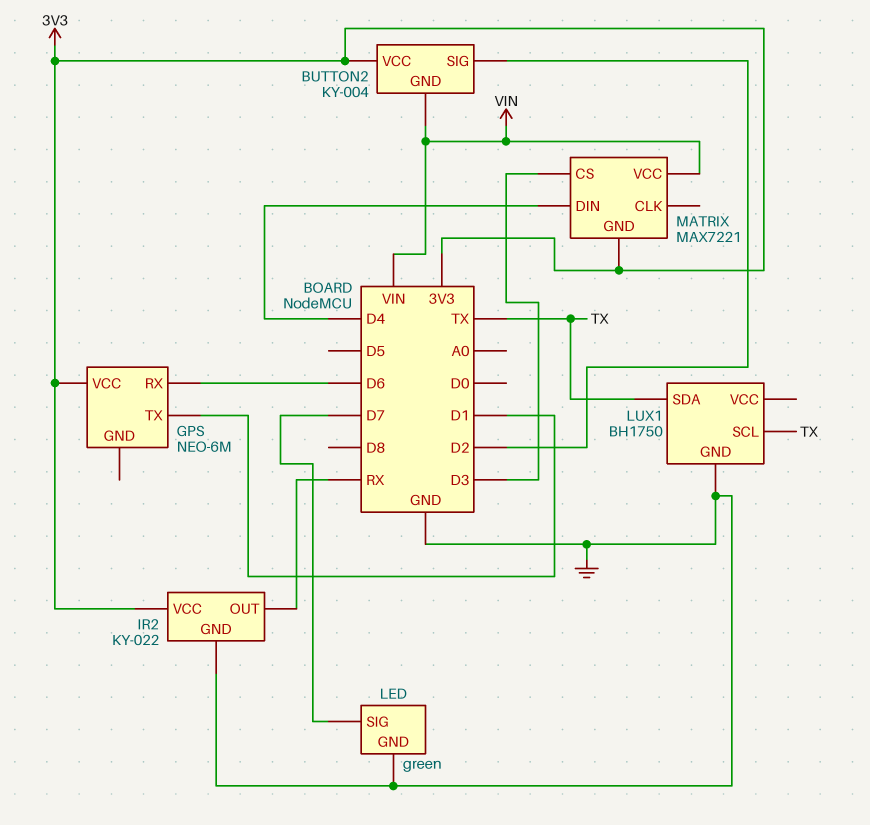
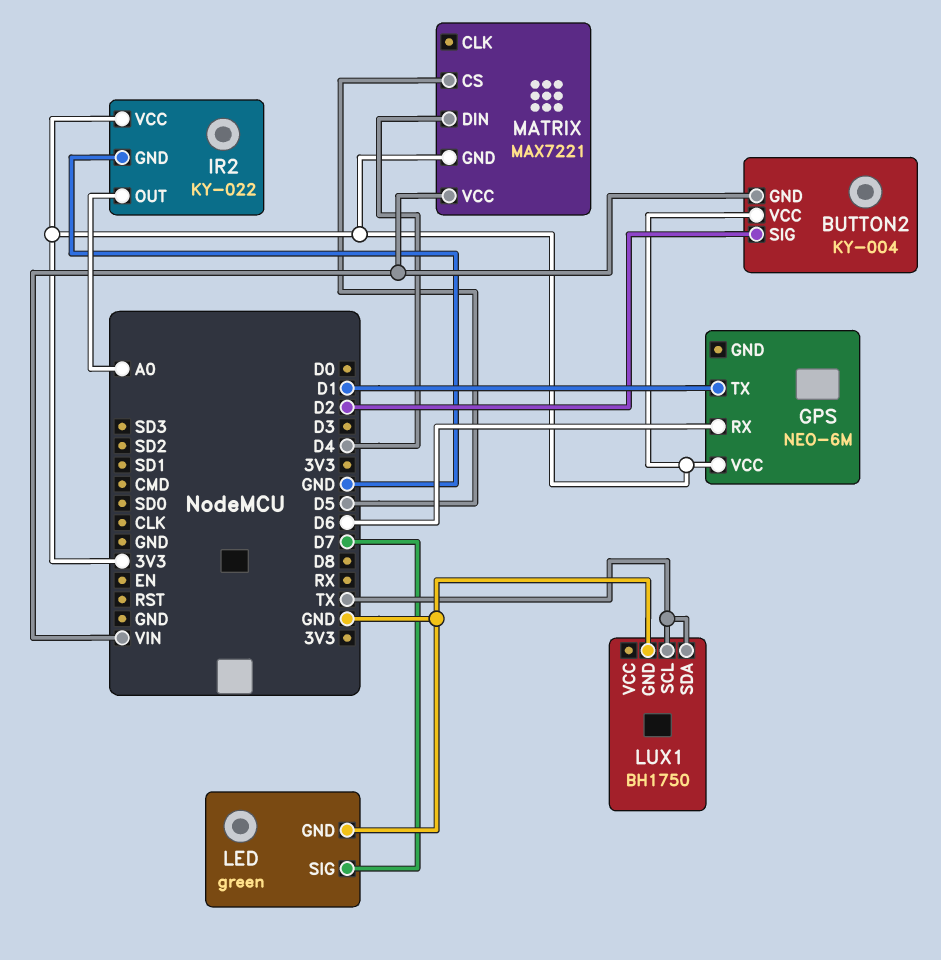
IR2 pin OUT: RX -> A0
MATRIX pin CS: D3 -> D5

